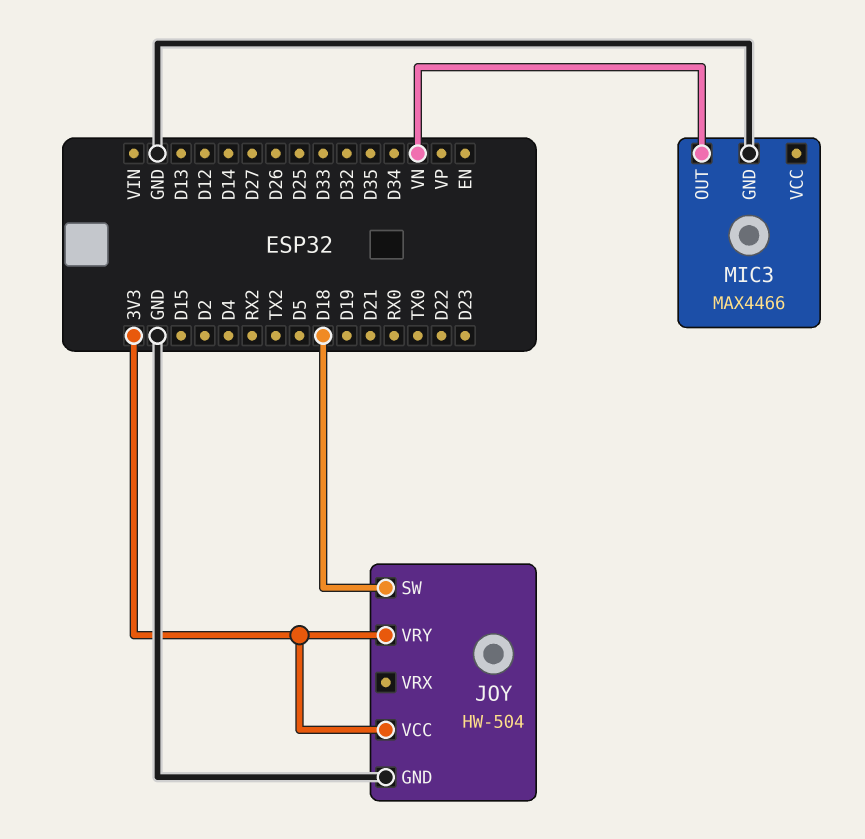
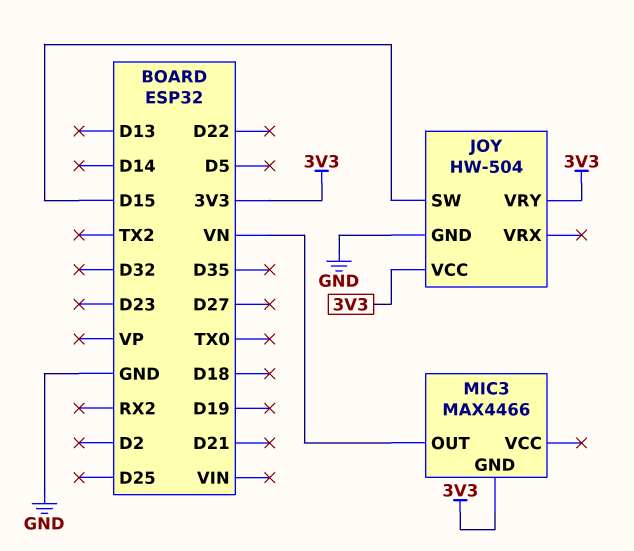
JOY pin SW: D18 -> D15
MIC3 pin GND: GND -> 3V3

